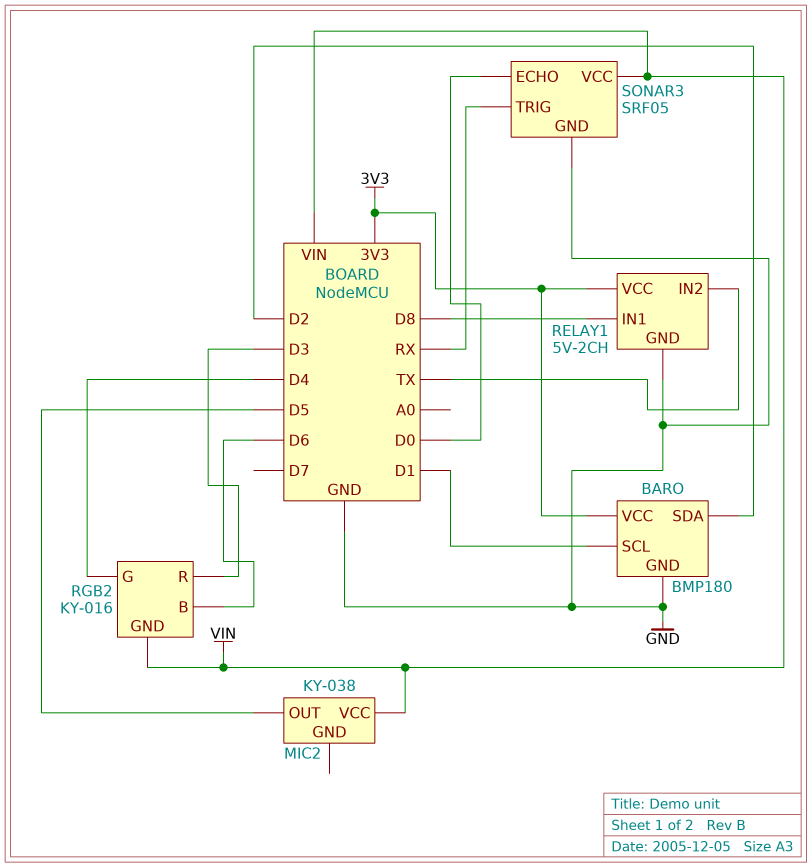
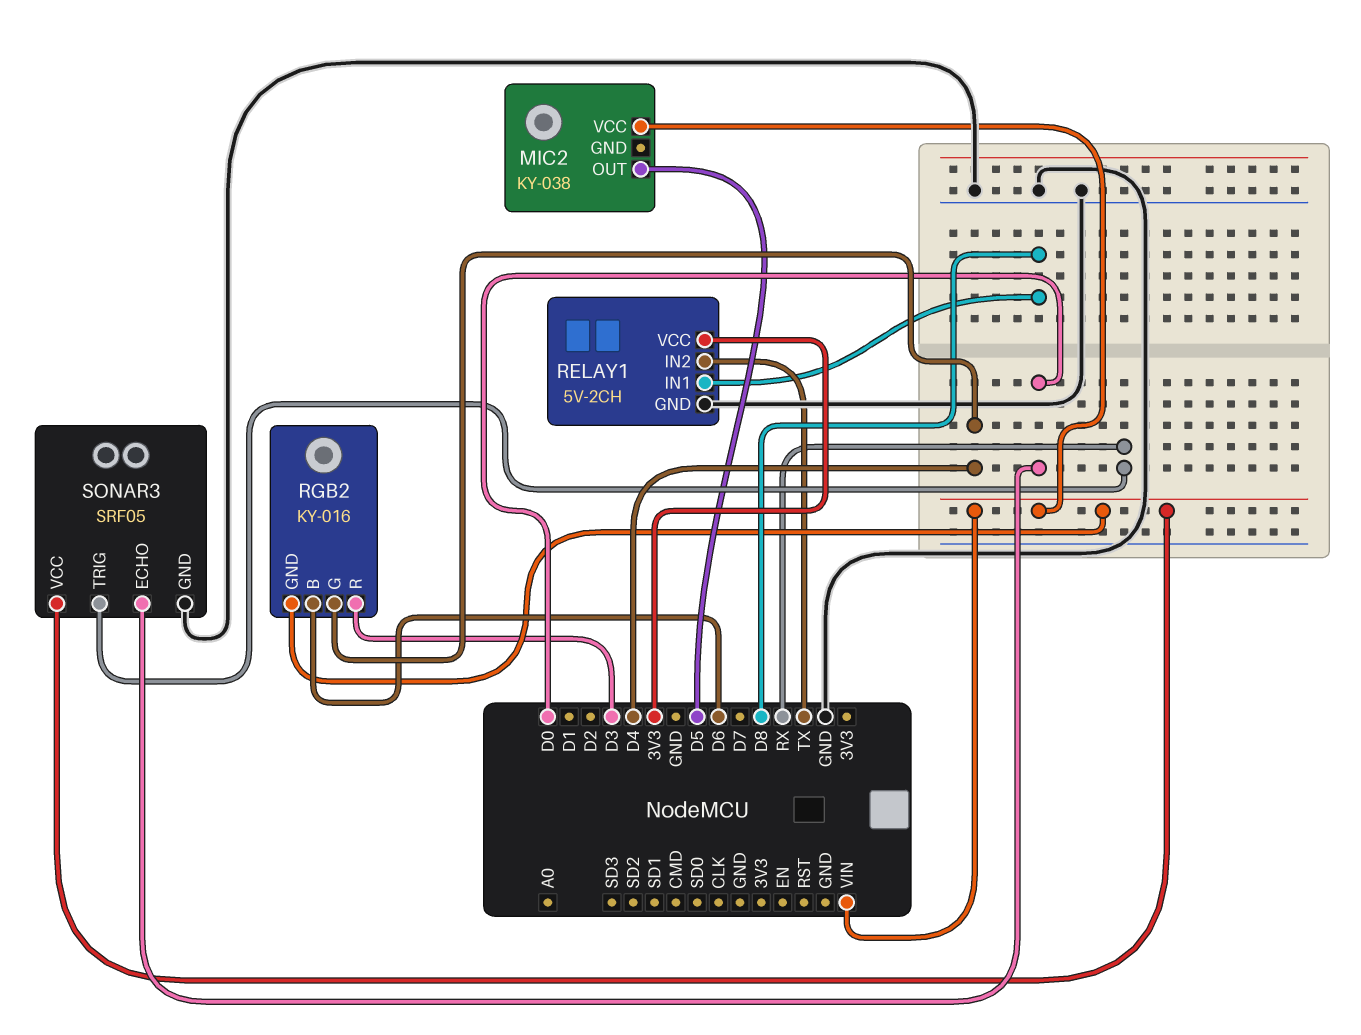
BARO: BMP180 -> none
BARO pin GND: GND -> none
BARO pin SCL: D1 -> none
BARO pin SDA: D2 -> none
BARO pin VCC: 3V3 -> none

